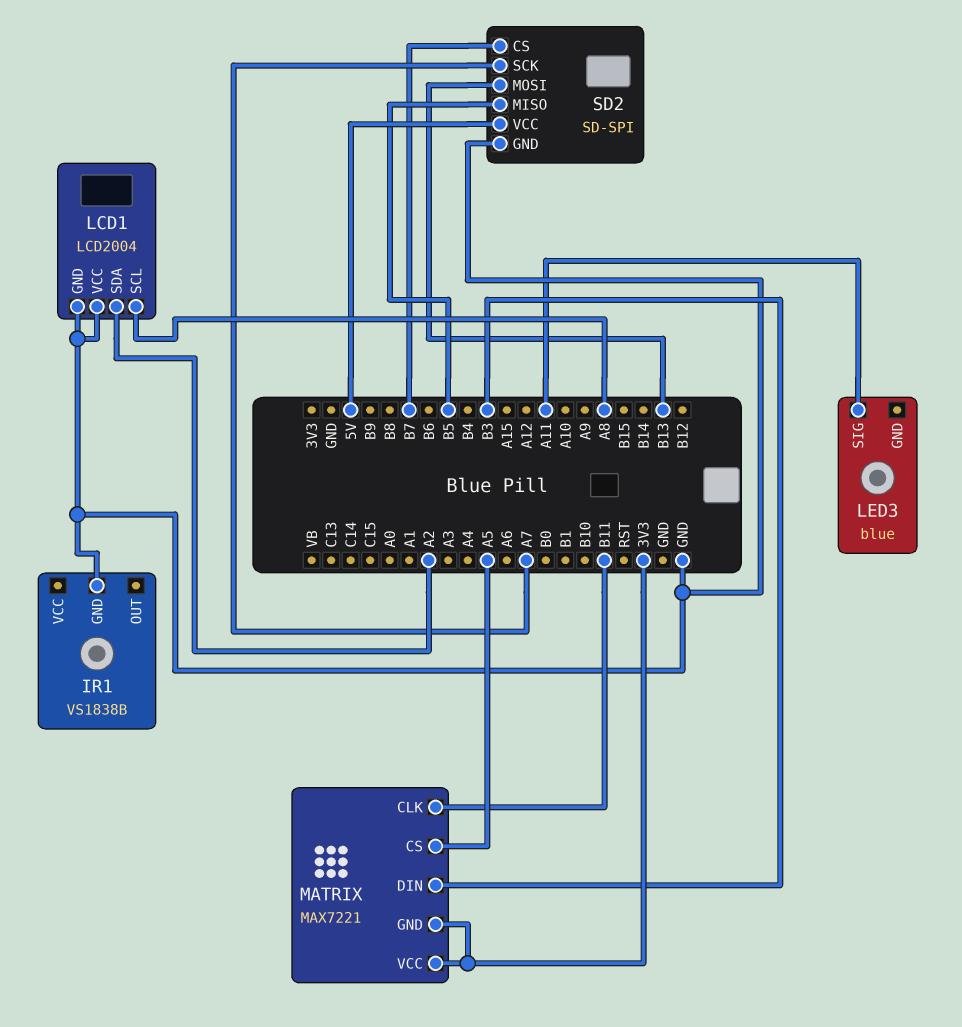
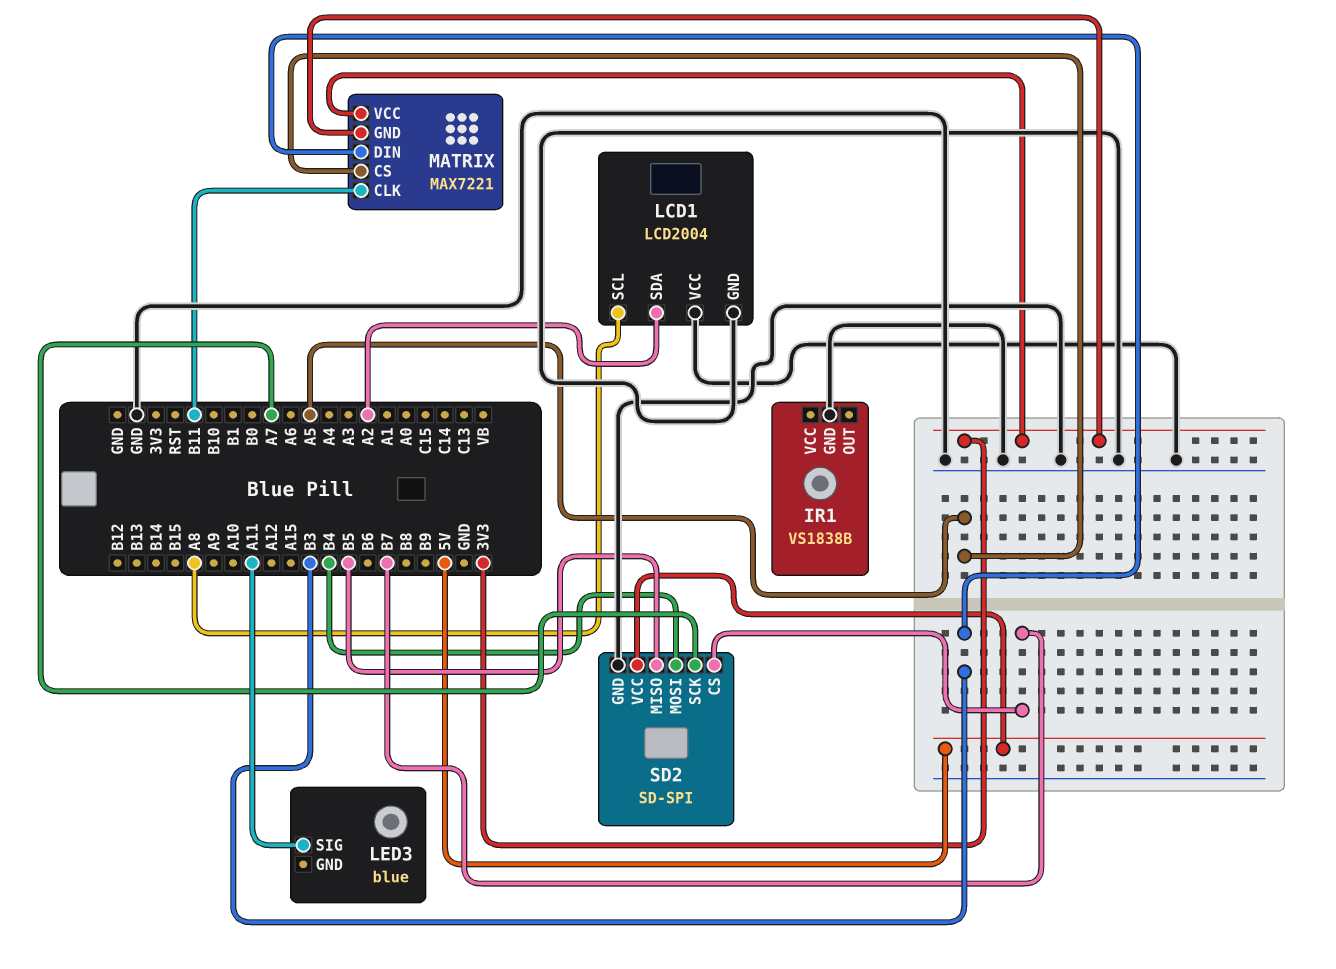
SD2 pin MOSI: B13 -> B4

